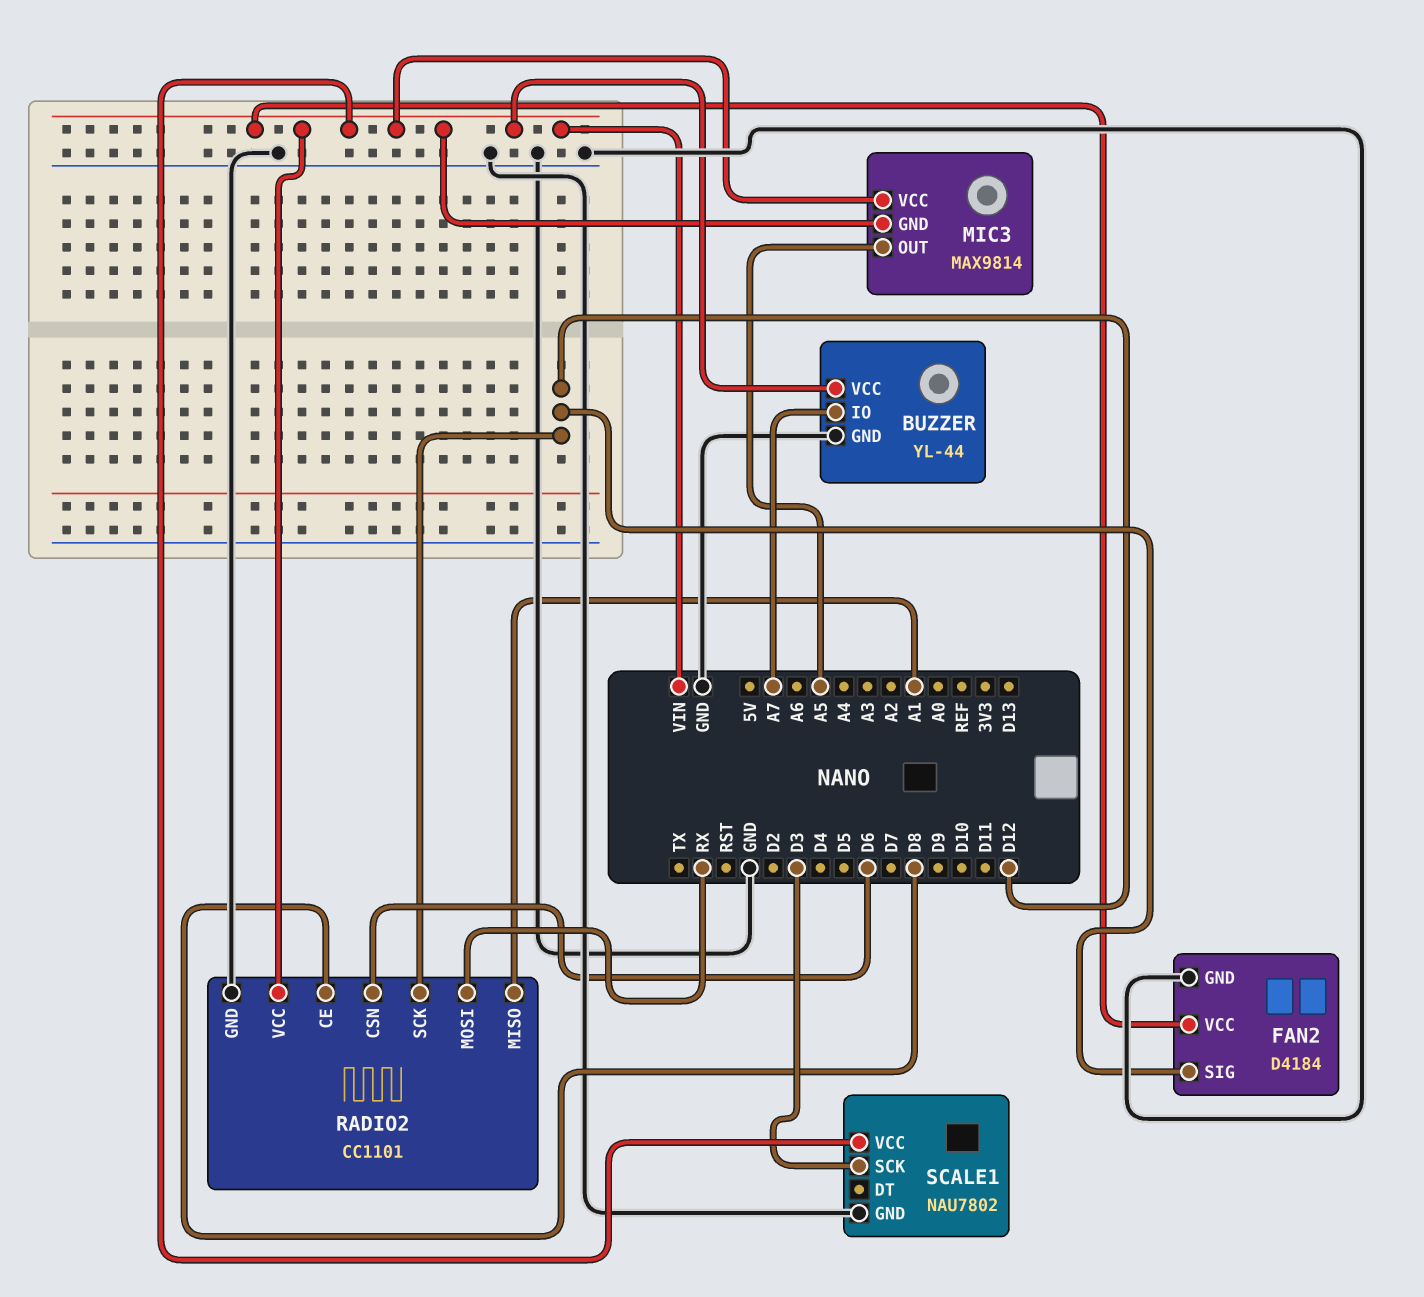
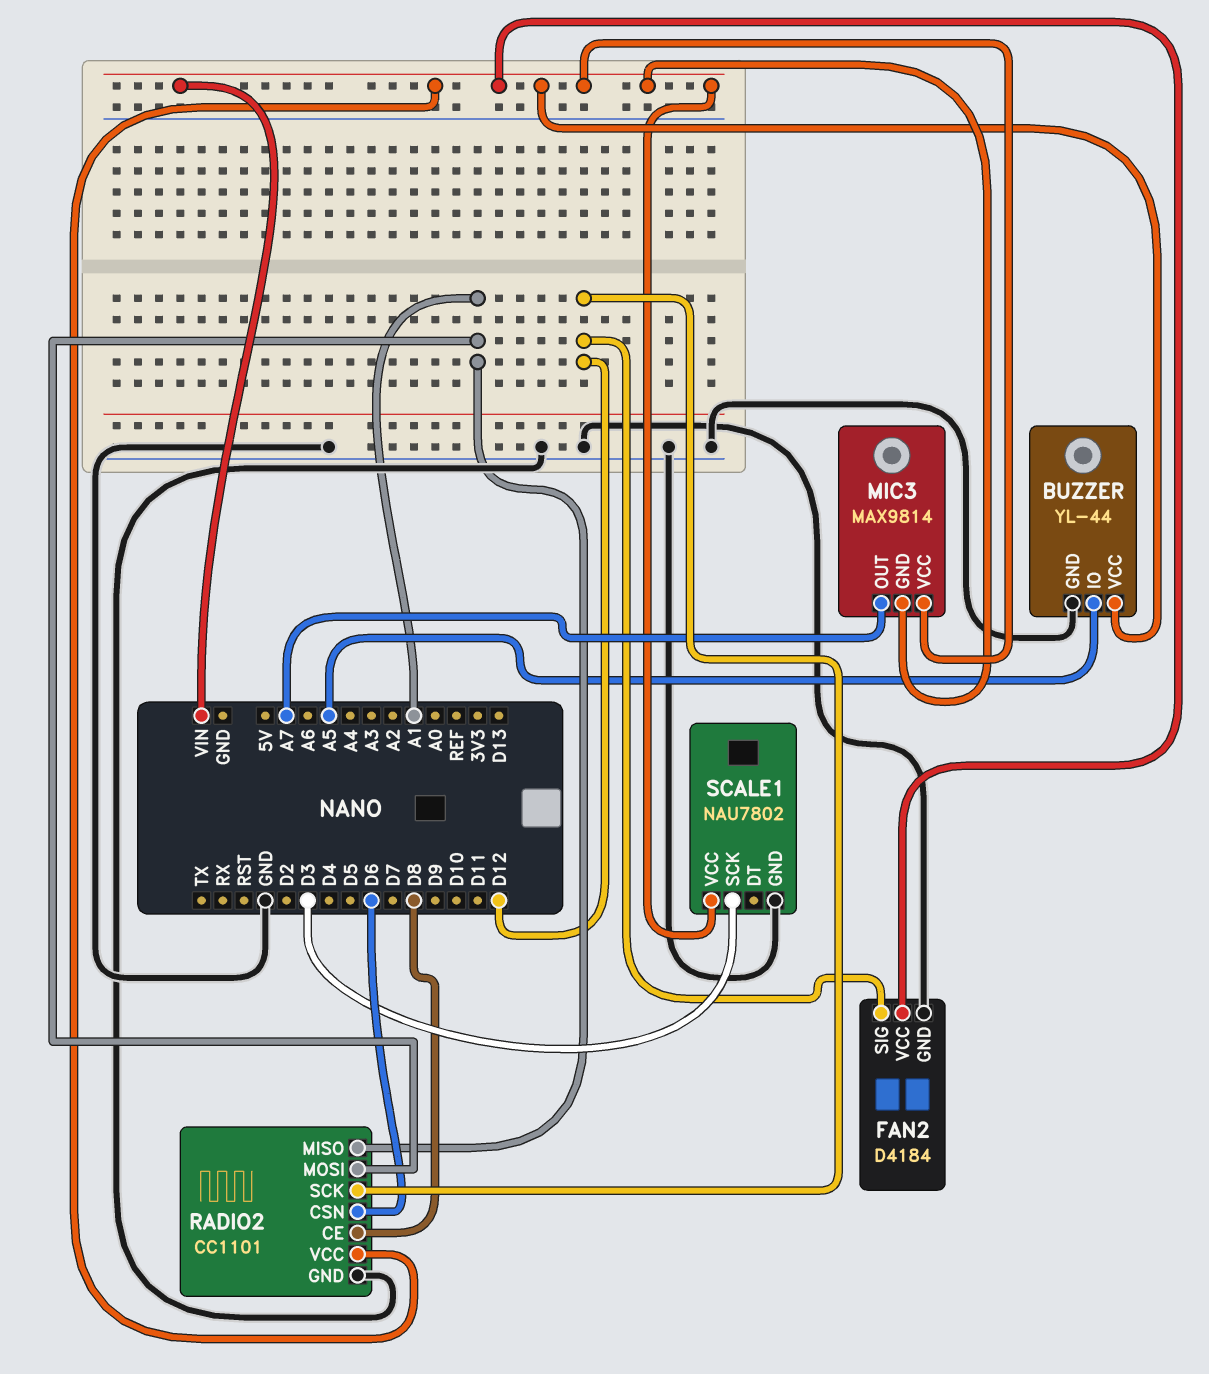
BUZZER pin IO: A7 -> A5
MIC3 pin OUT: A5 -> A7
RADIO2 pin MOSI: RX -> A1

